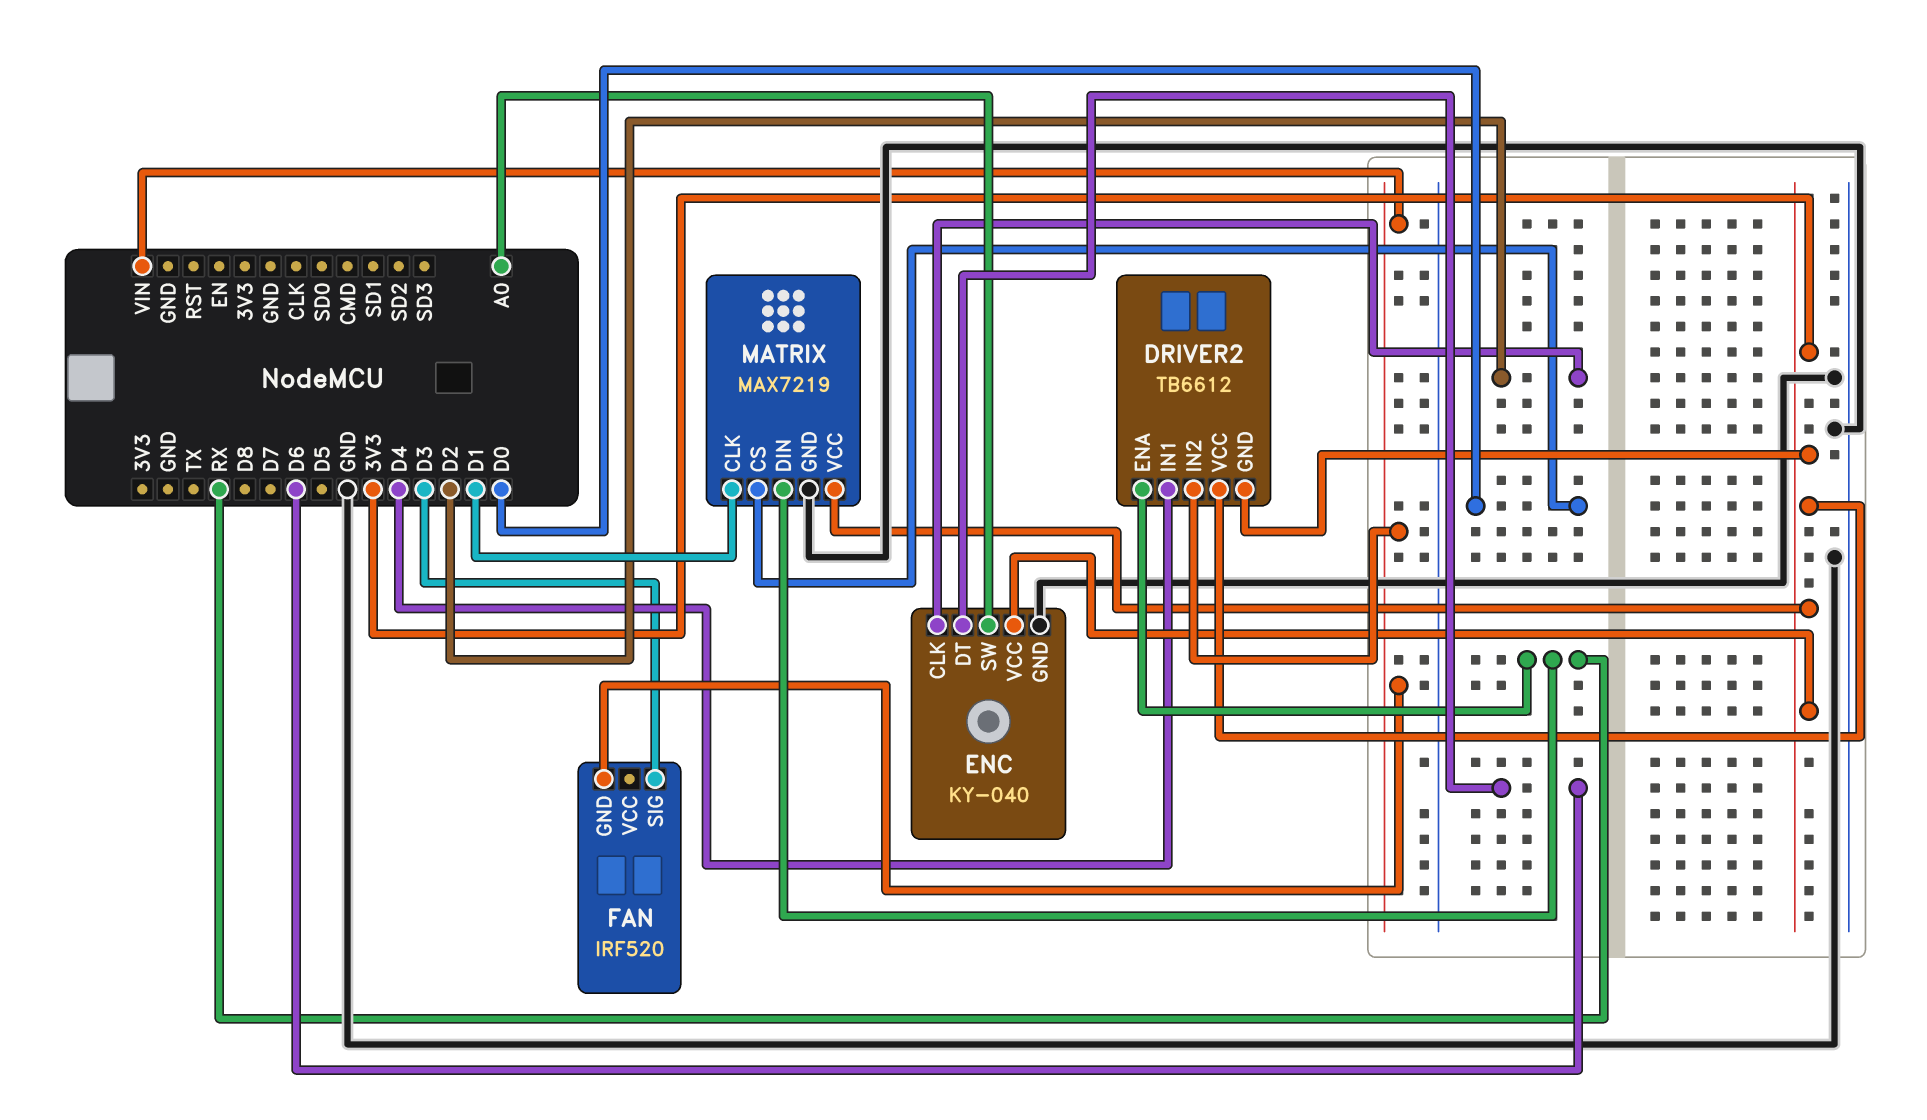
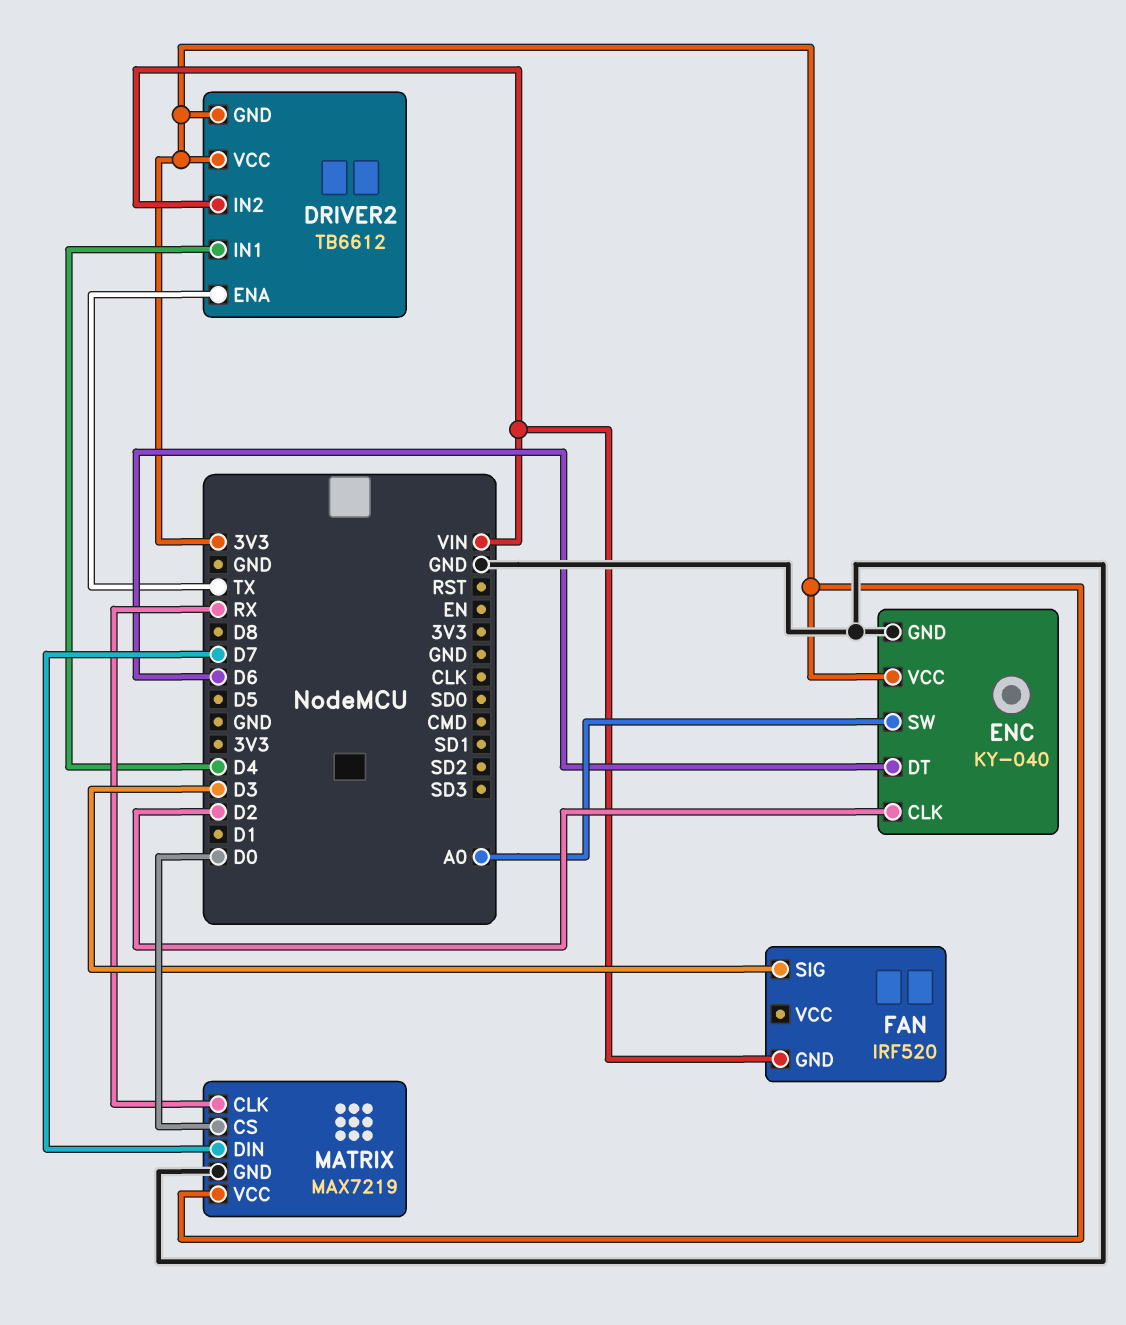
DRIVER2 pin ENA: RX -> TX
MATRIX pin CLK: D1 -> RX
MATRIX pin DIN: RX -> D7

